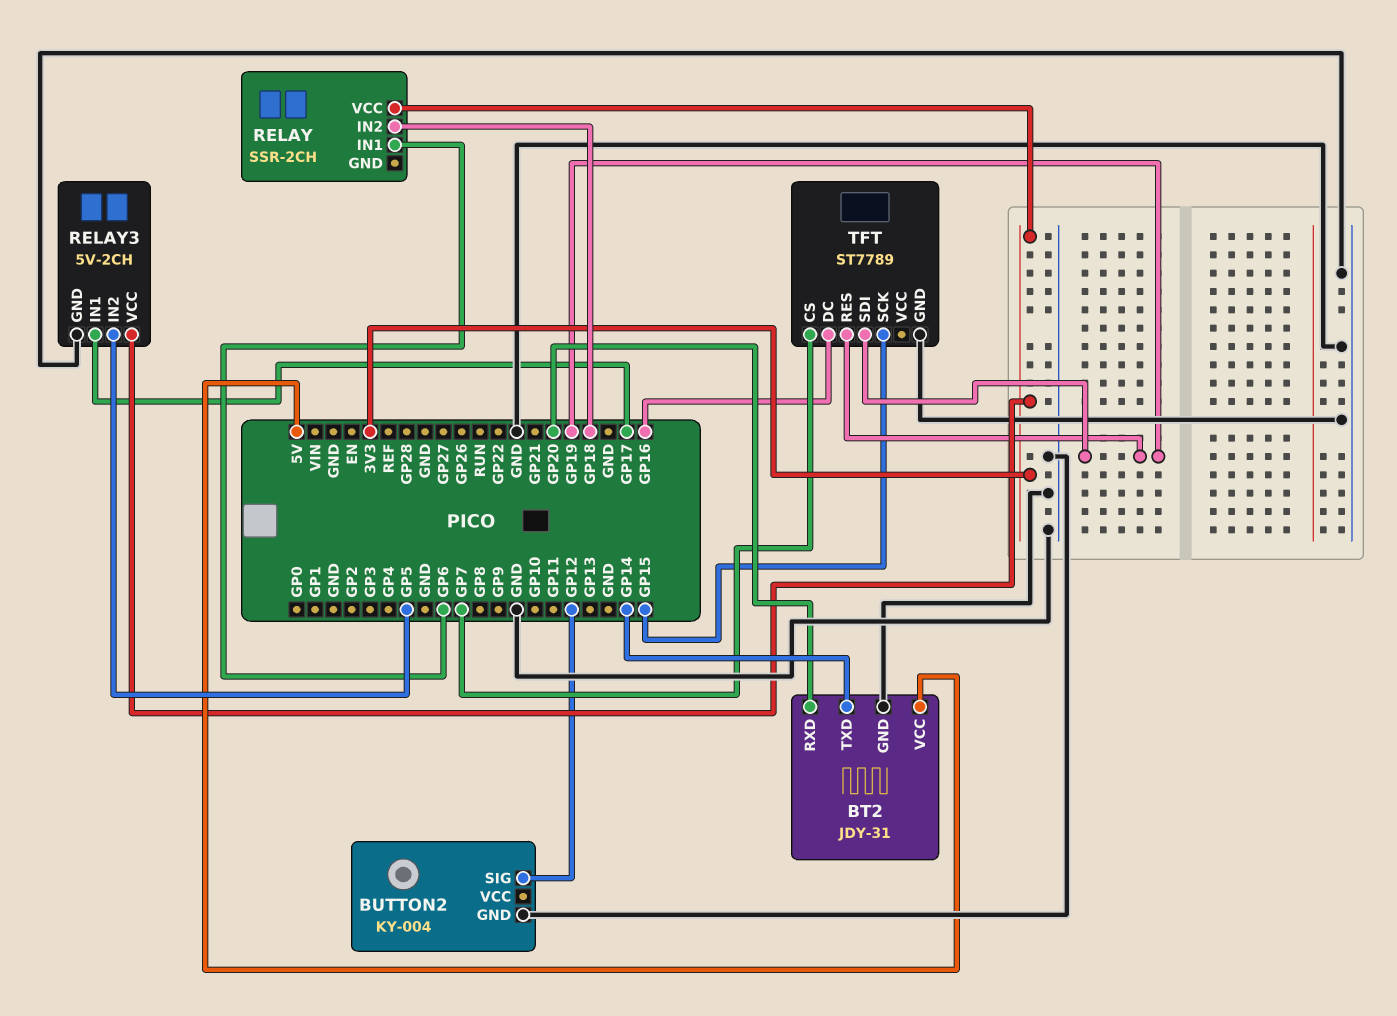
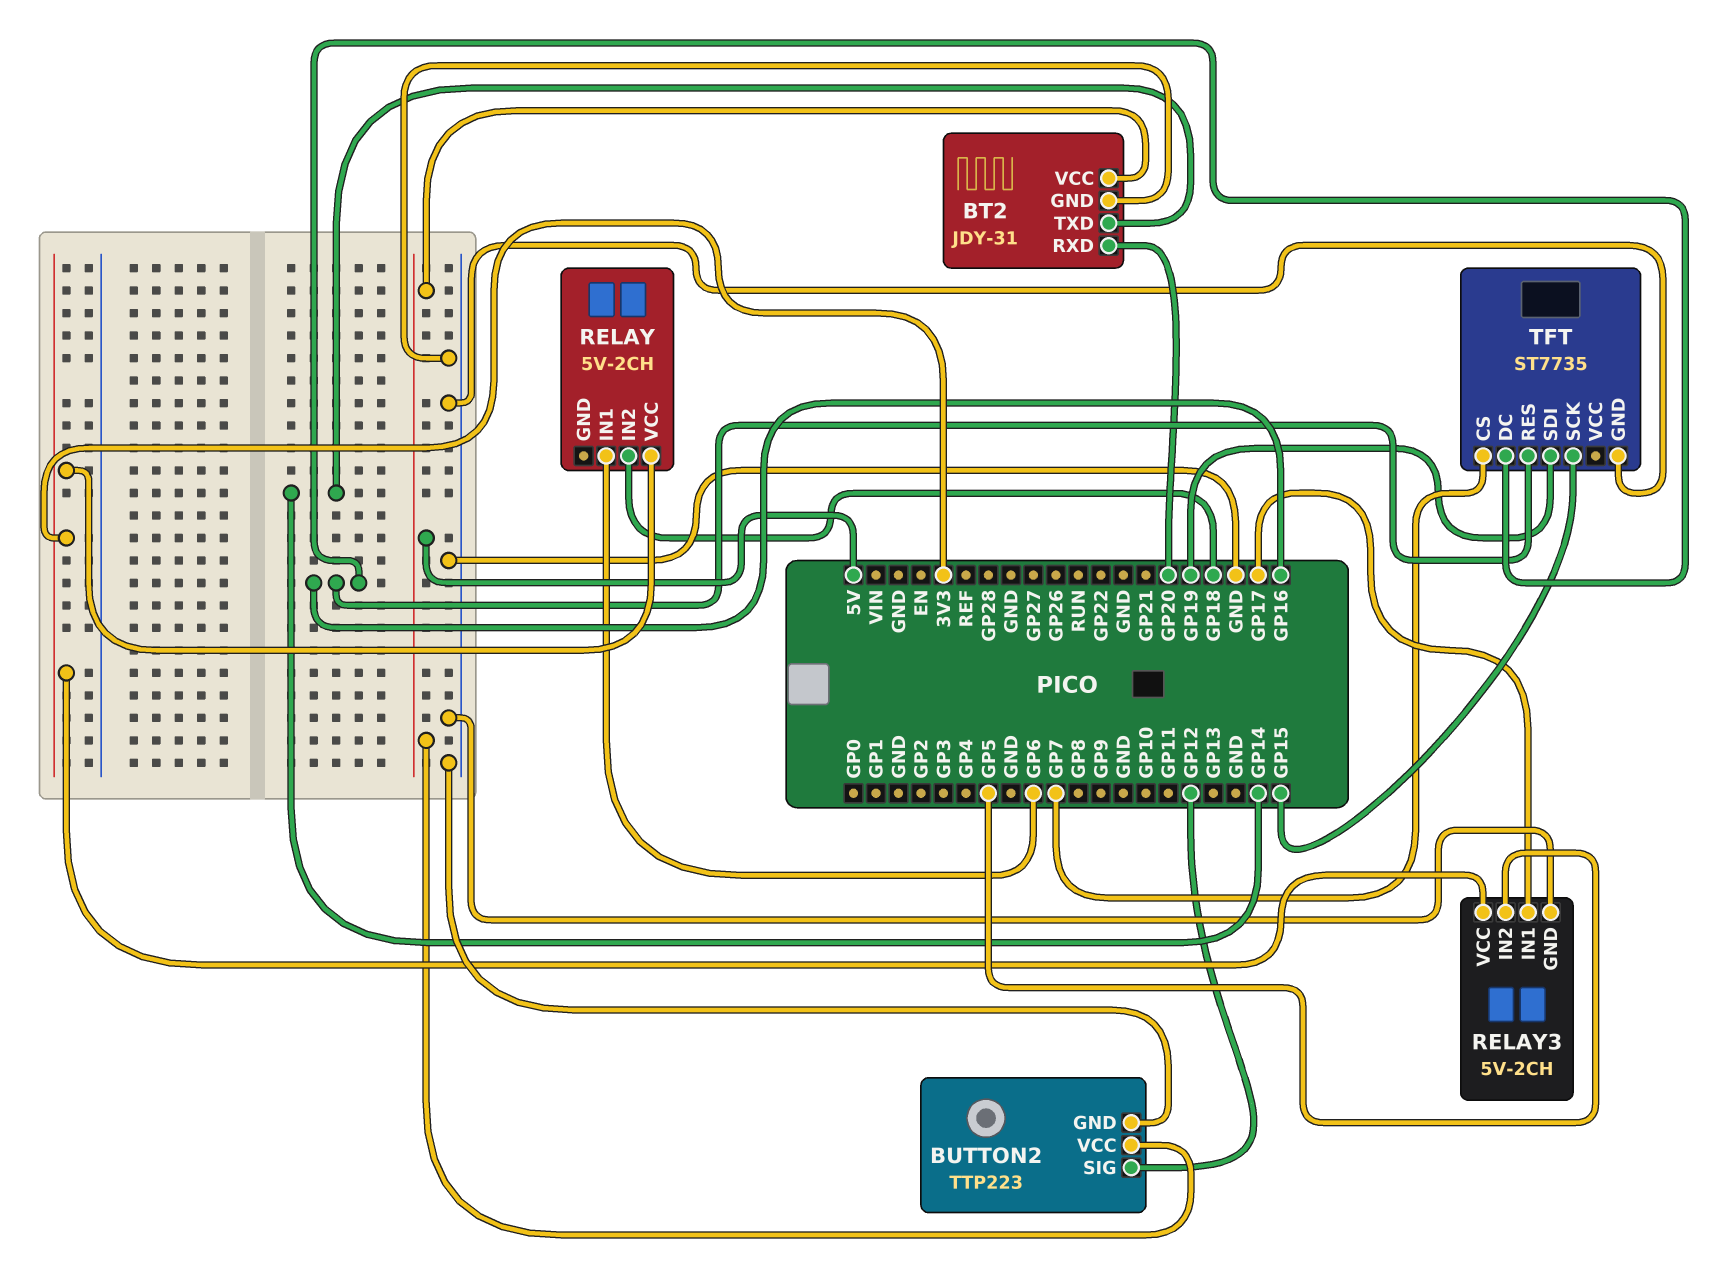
BUTTON2: KY-004 -> TTP223
BUTTON2 pin VCC: none -> 5V
RELAY: SSR-2CH -> 5V-2CH
TFT: ST7789 -> ST7735
TFT pin RES: GP19 -> GP16

